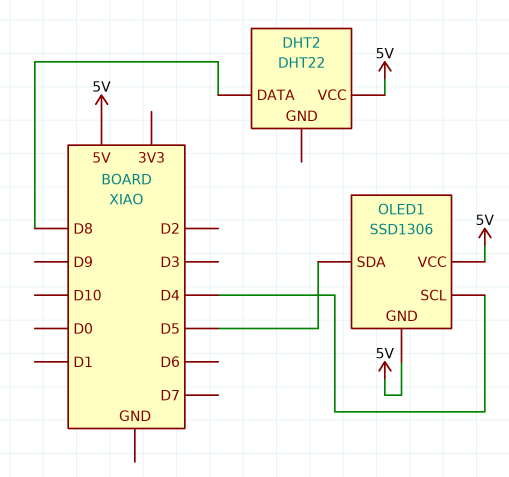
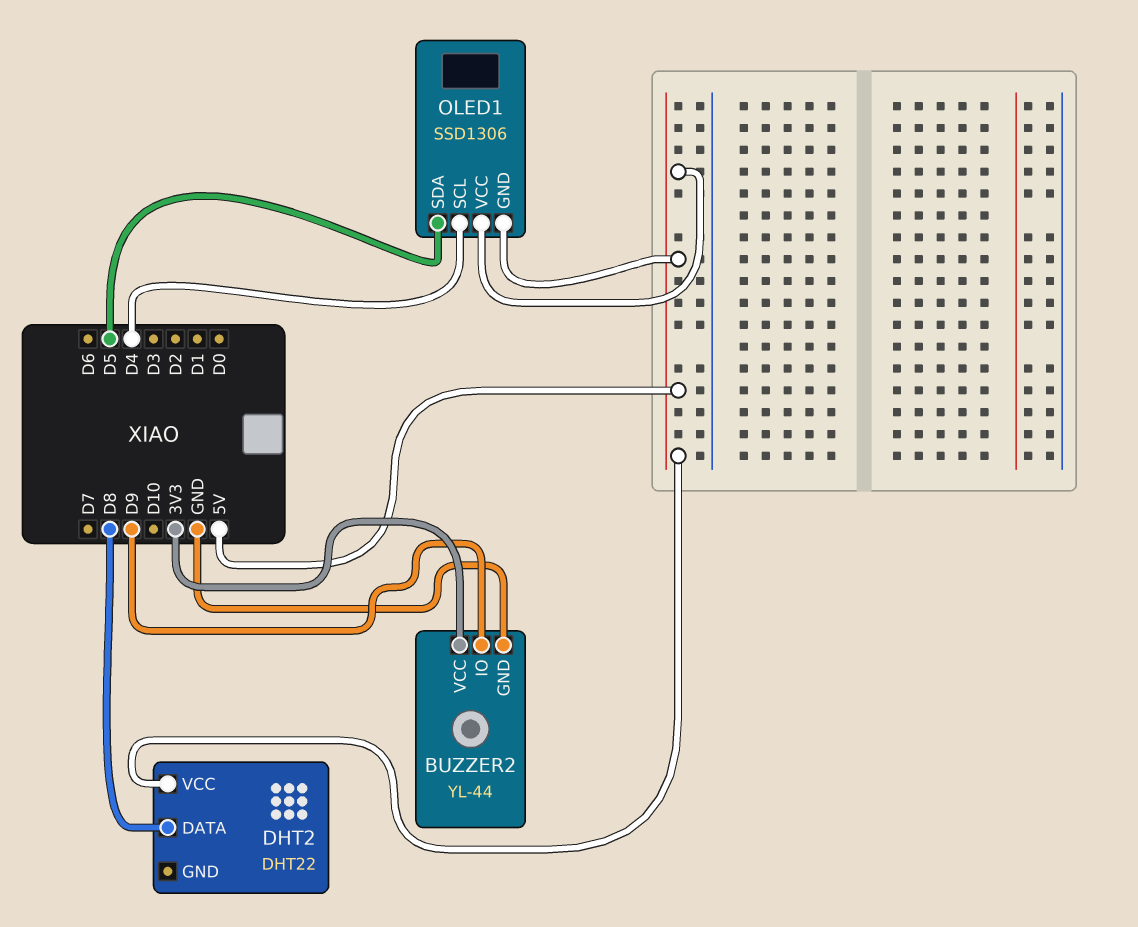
BUZZER2: none -> YL-44
BUZZER2 pin GND: none -> GND
BUZZER2 pin IO: none -> D9
BUZZER2 pin VCC: none -> 3V3

